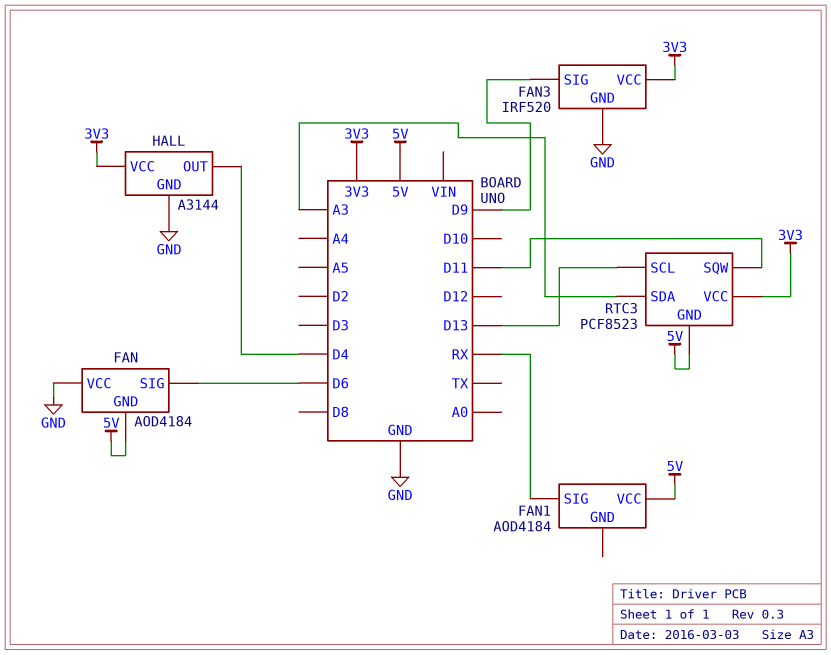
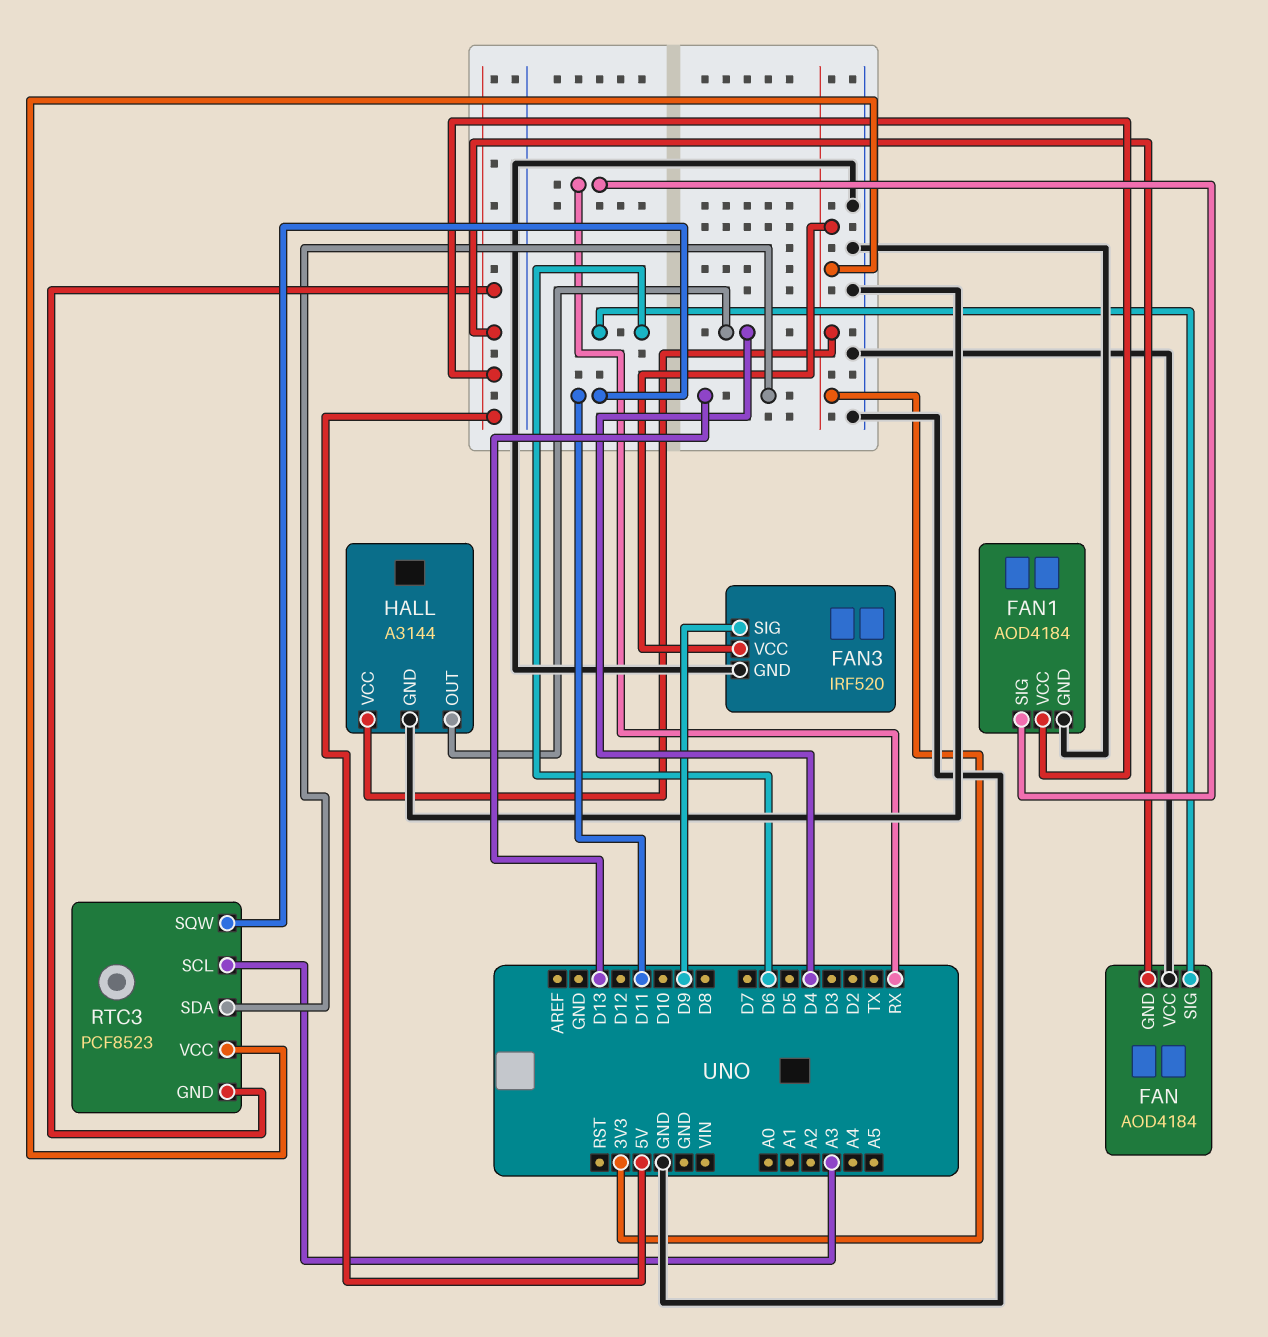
FAN1 pin GND: none -> GND
RTC3 pin SCL: D13 -> A3
RTC3 pin SDA: A3 -> D13

